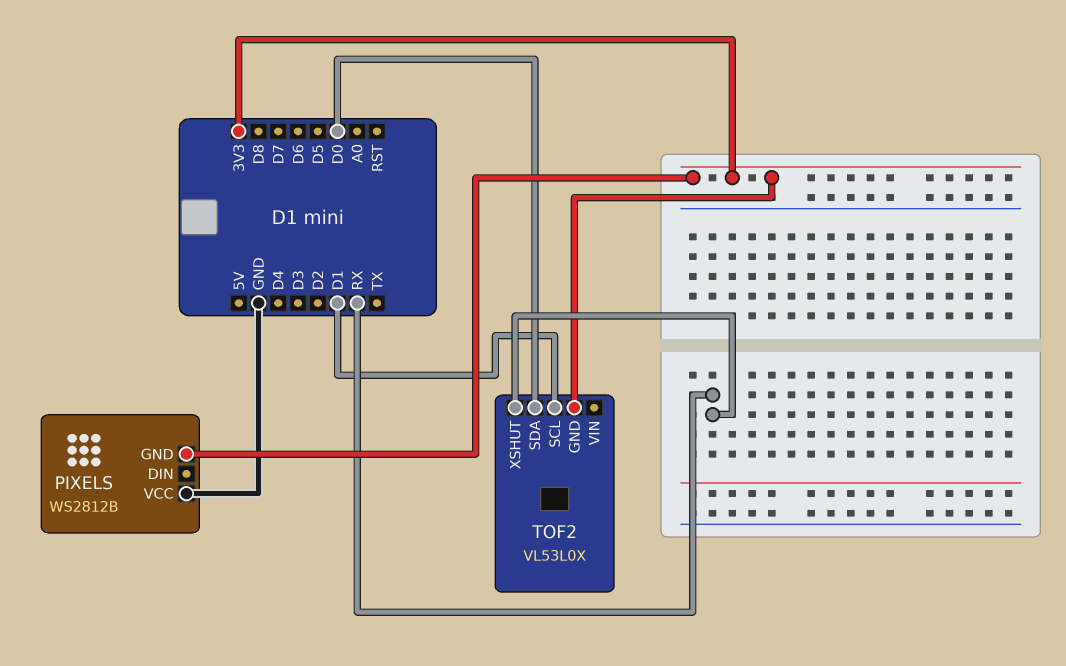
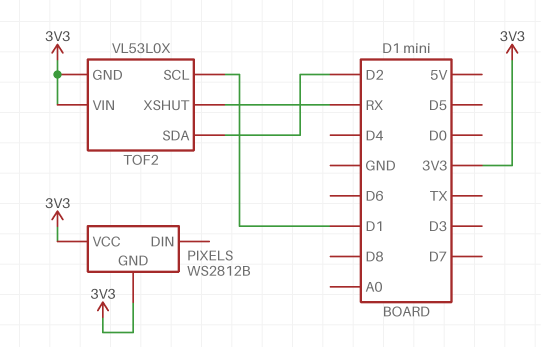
PIXELS pin VCC: GND -> 3V3
TOF2 pin SDA: D0 -> D2
TOF2 pin VIN: none -> 3V3

